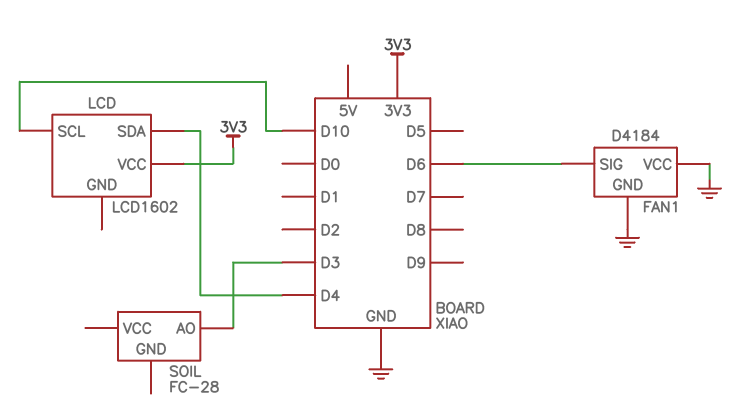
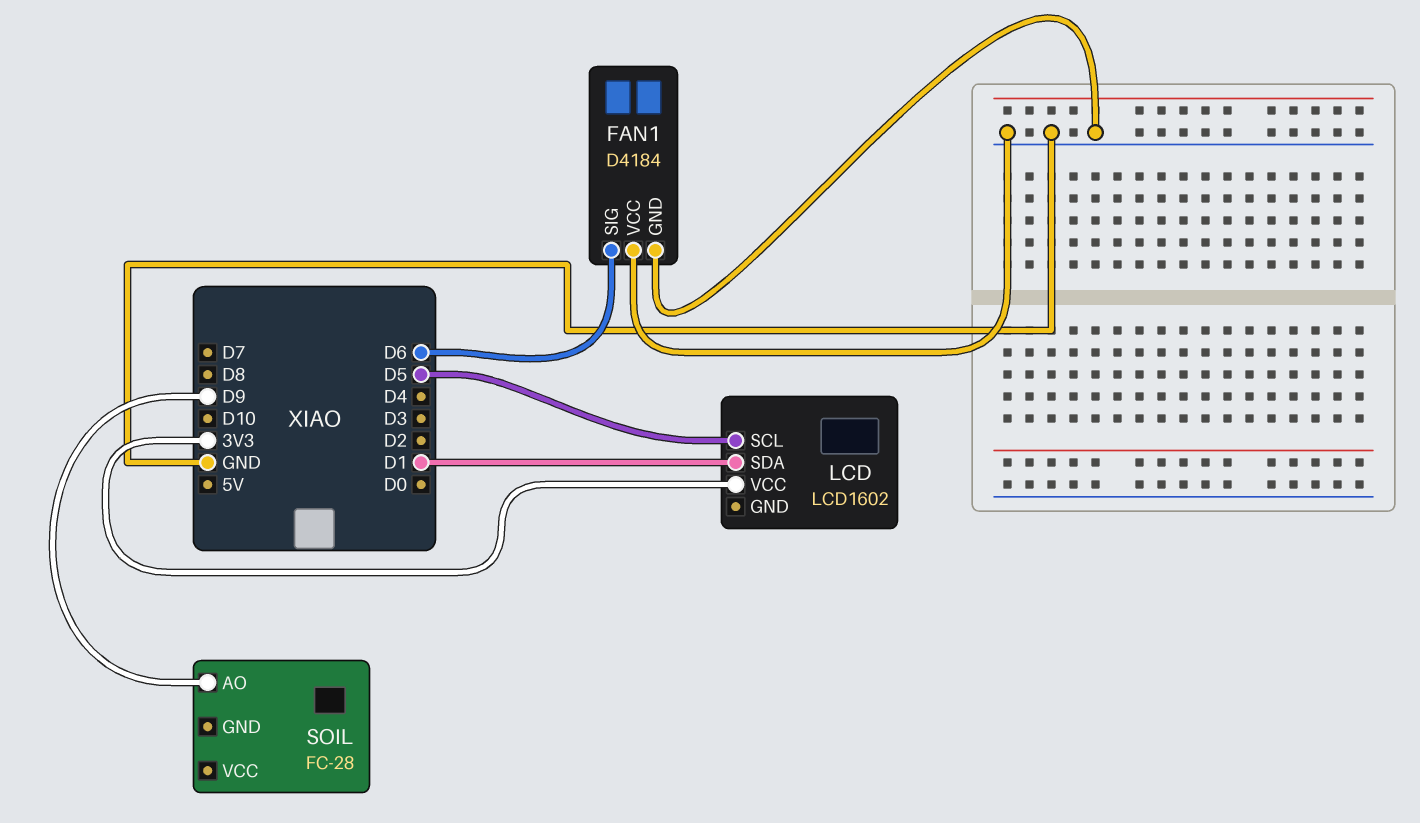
LCD pin SCL: D10 -> D5
LCD pin SDA: D4 -> D1
SOIL pin AO: D3 -> D9

